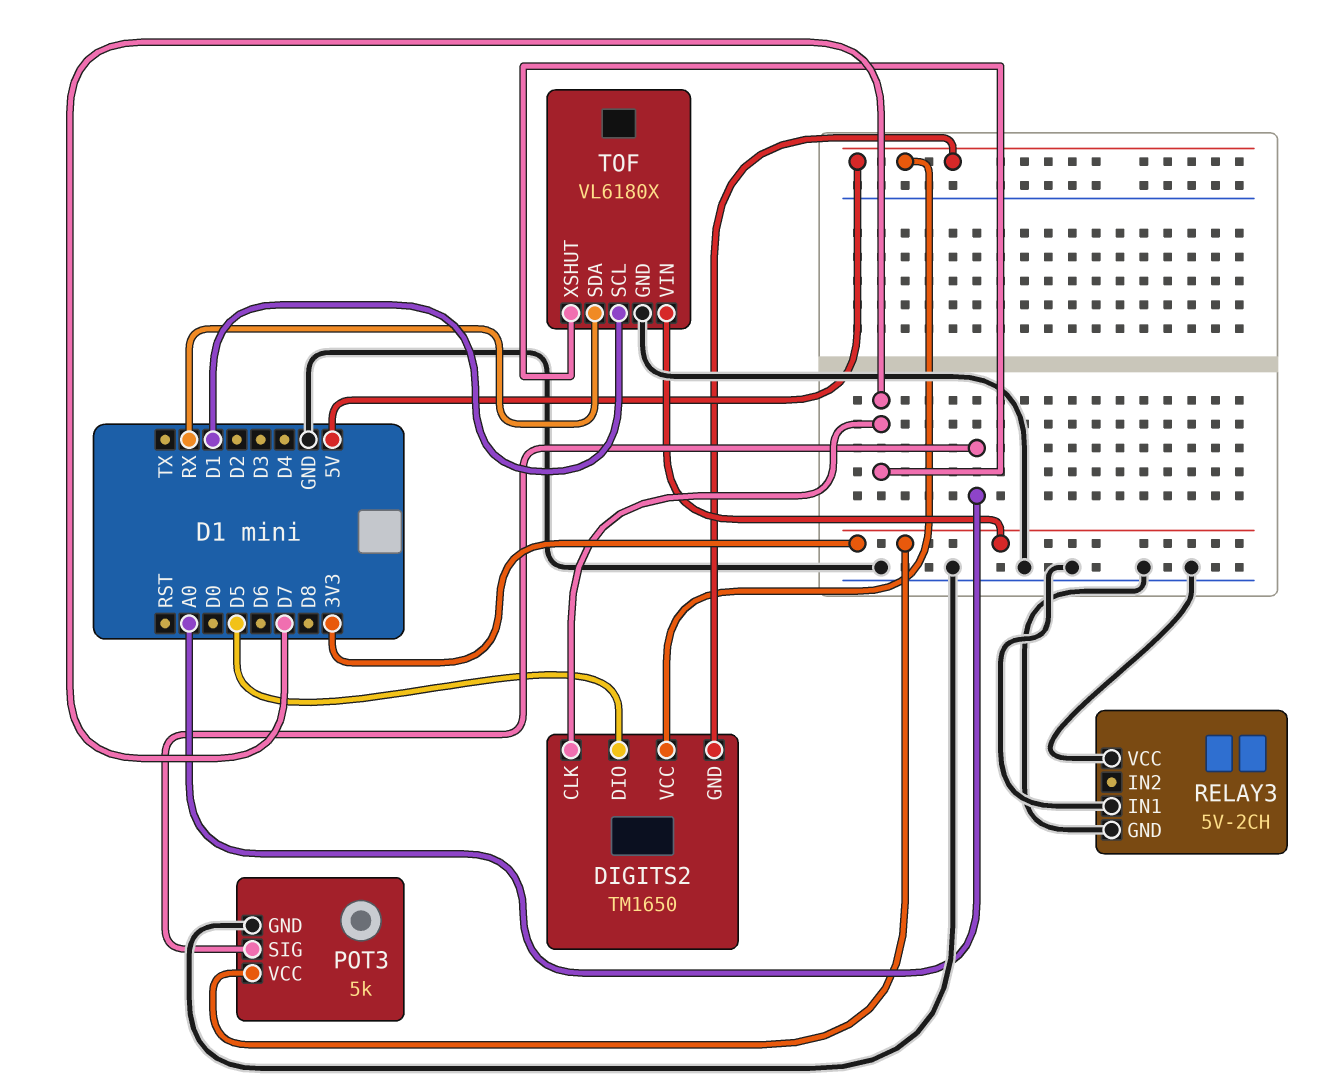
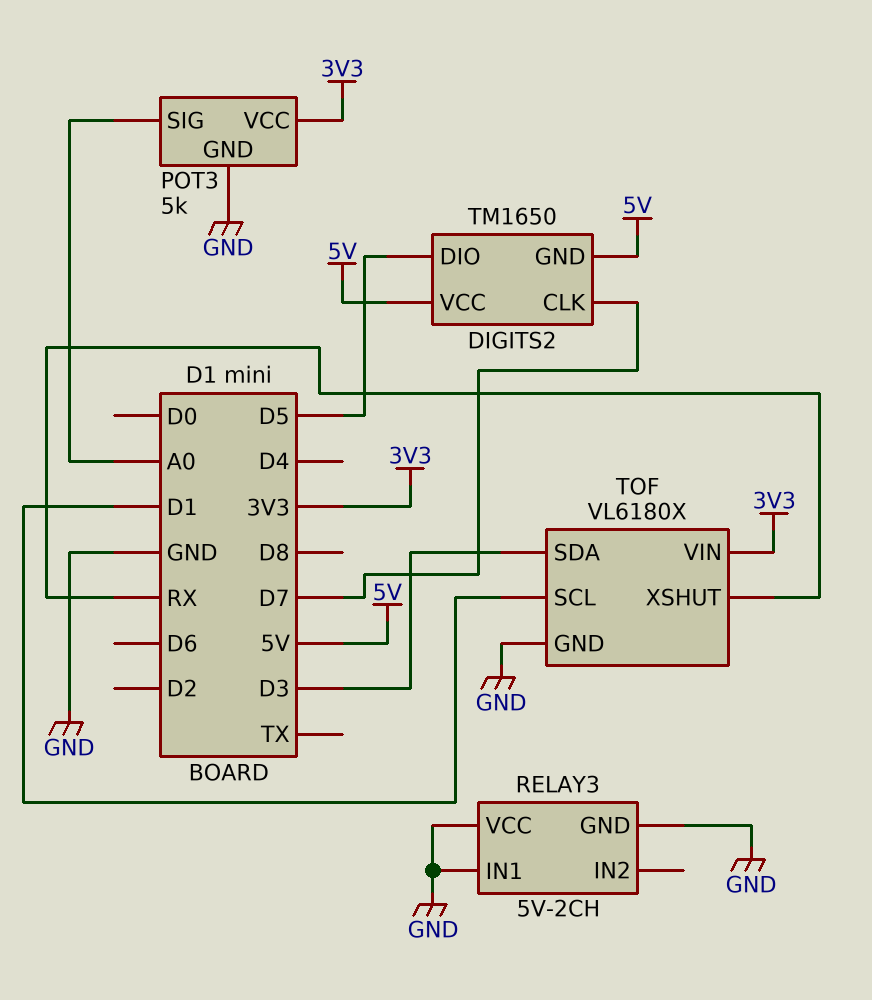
TOF pin SDA: RX -> D3
TOF pin XSHUT: D7 -> RX

